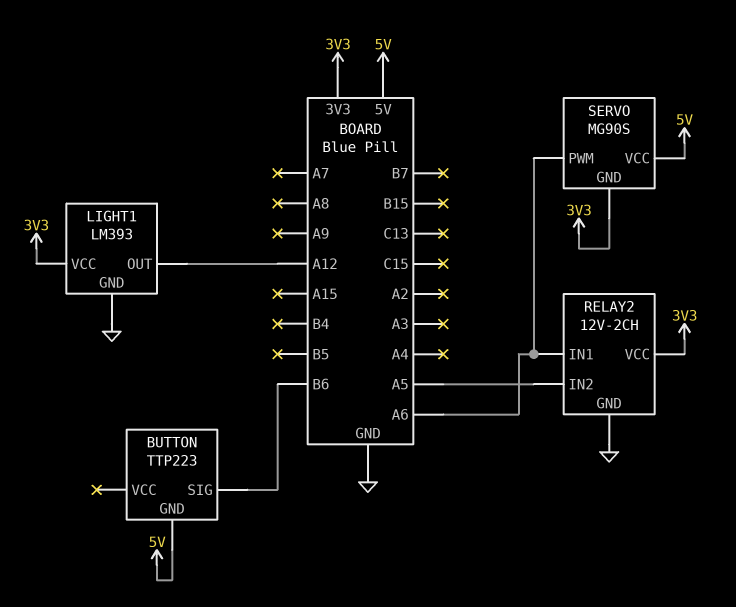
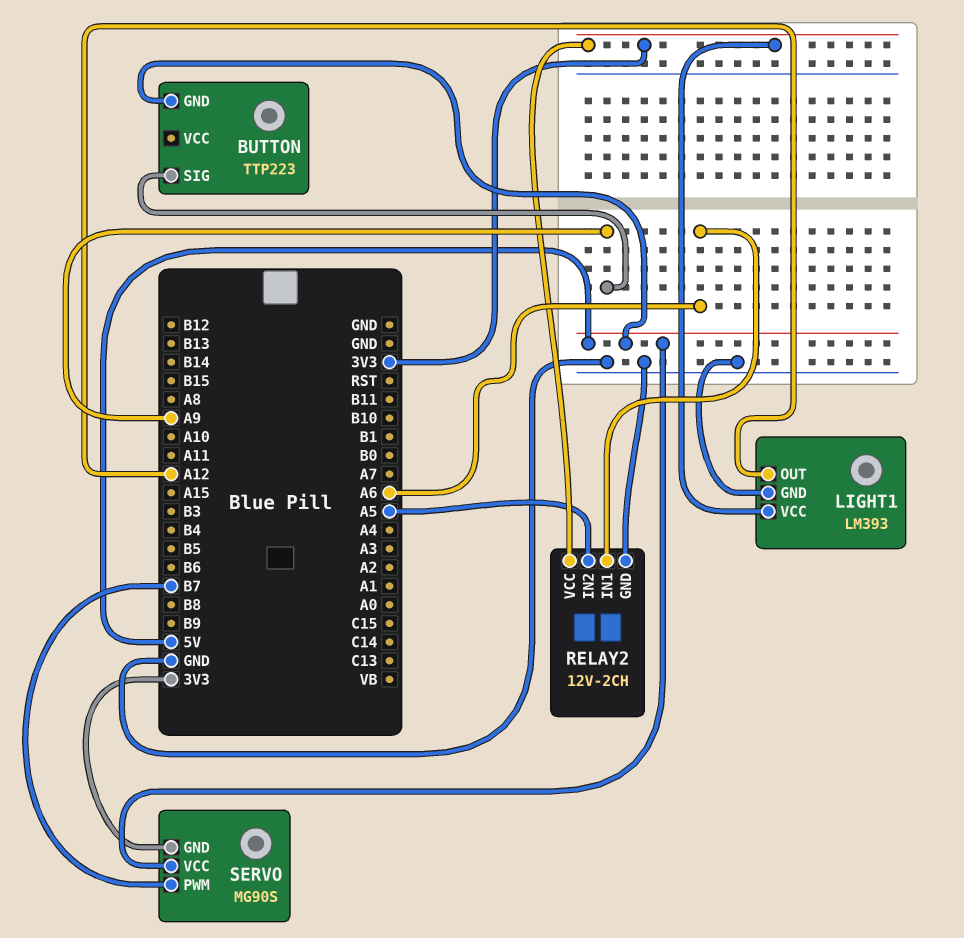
BUTTON pin SIG: B6 -> A9
SERVO pin PWM: A6 -> B7

